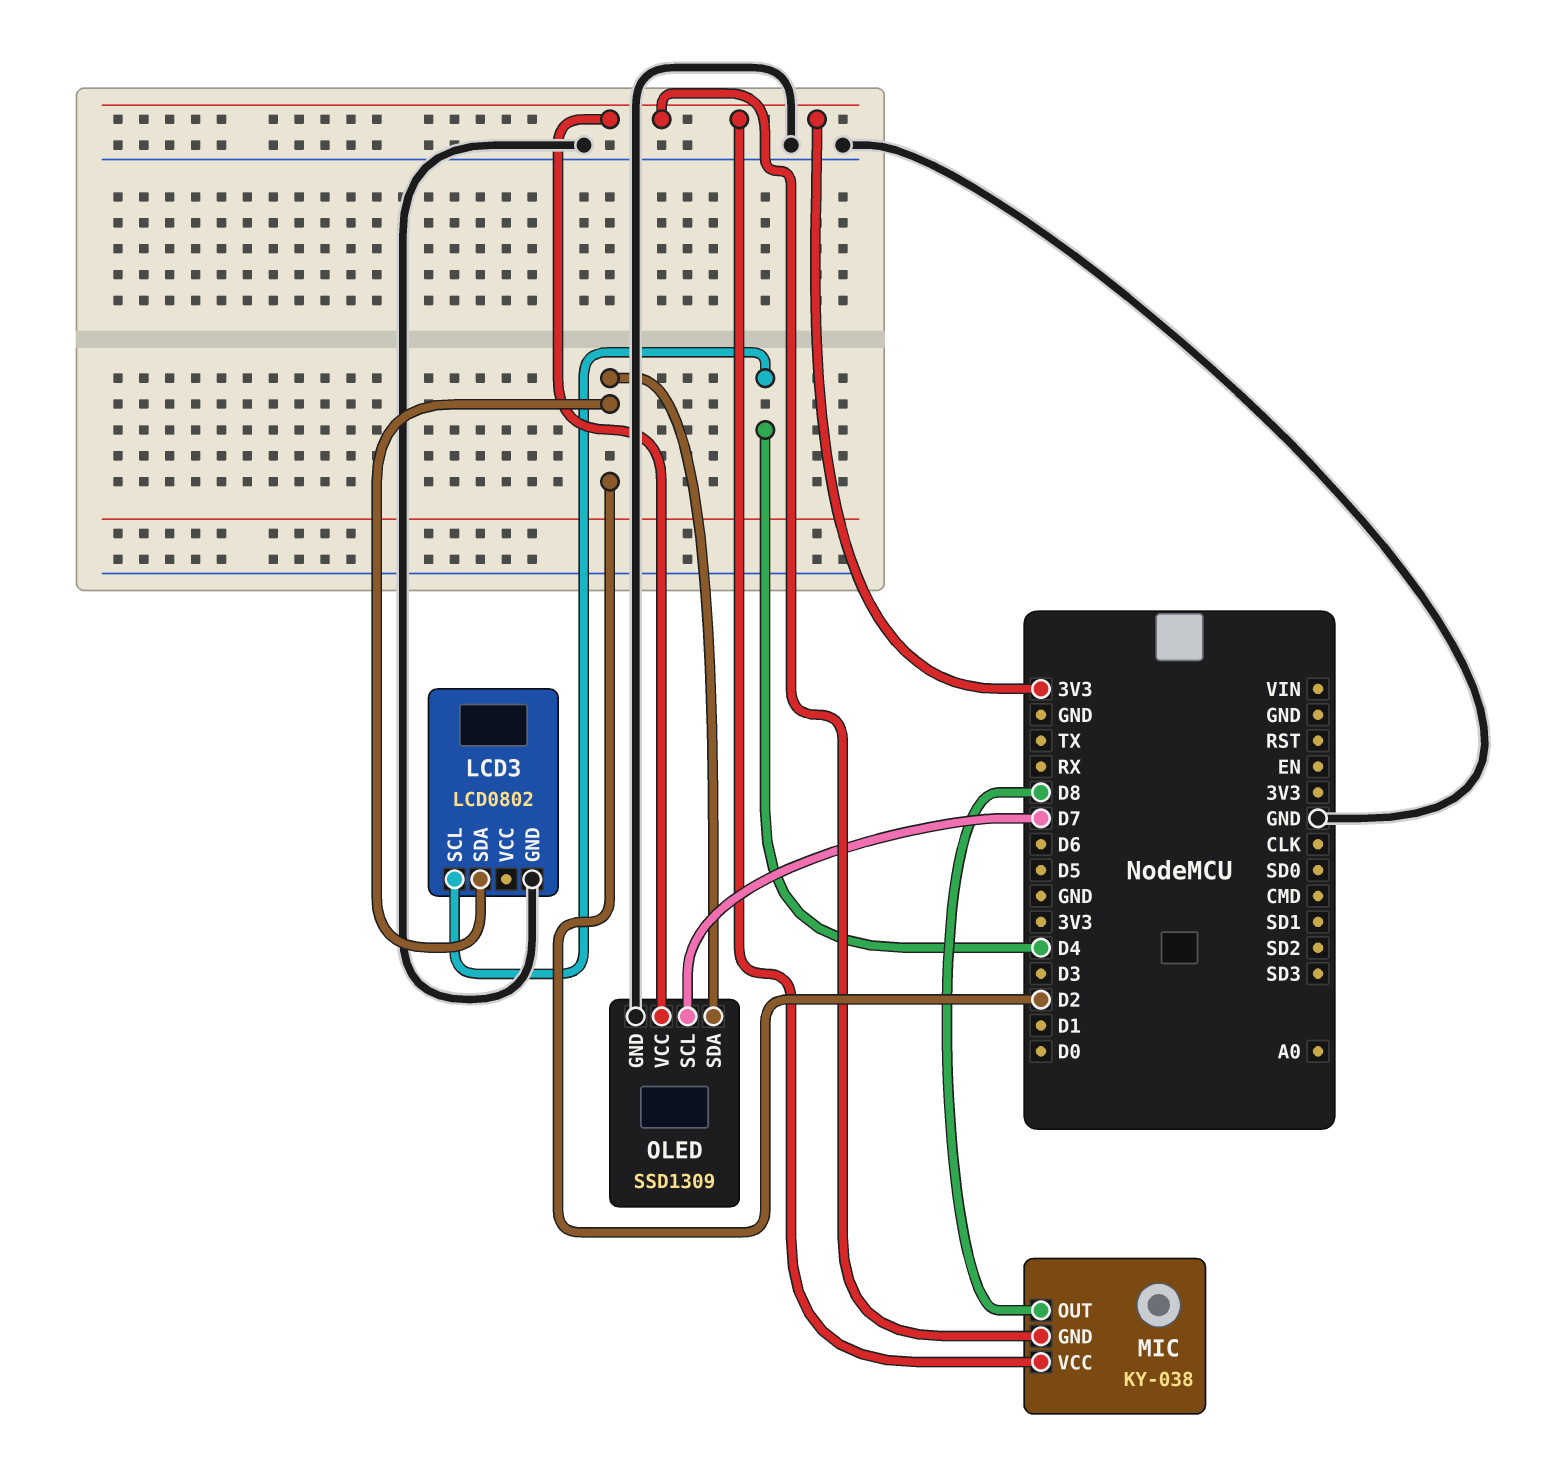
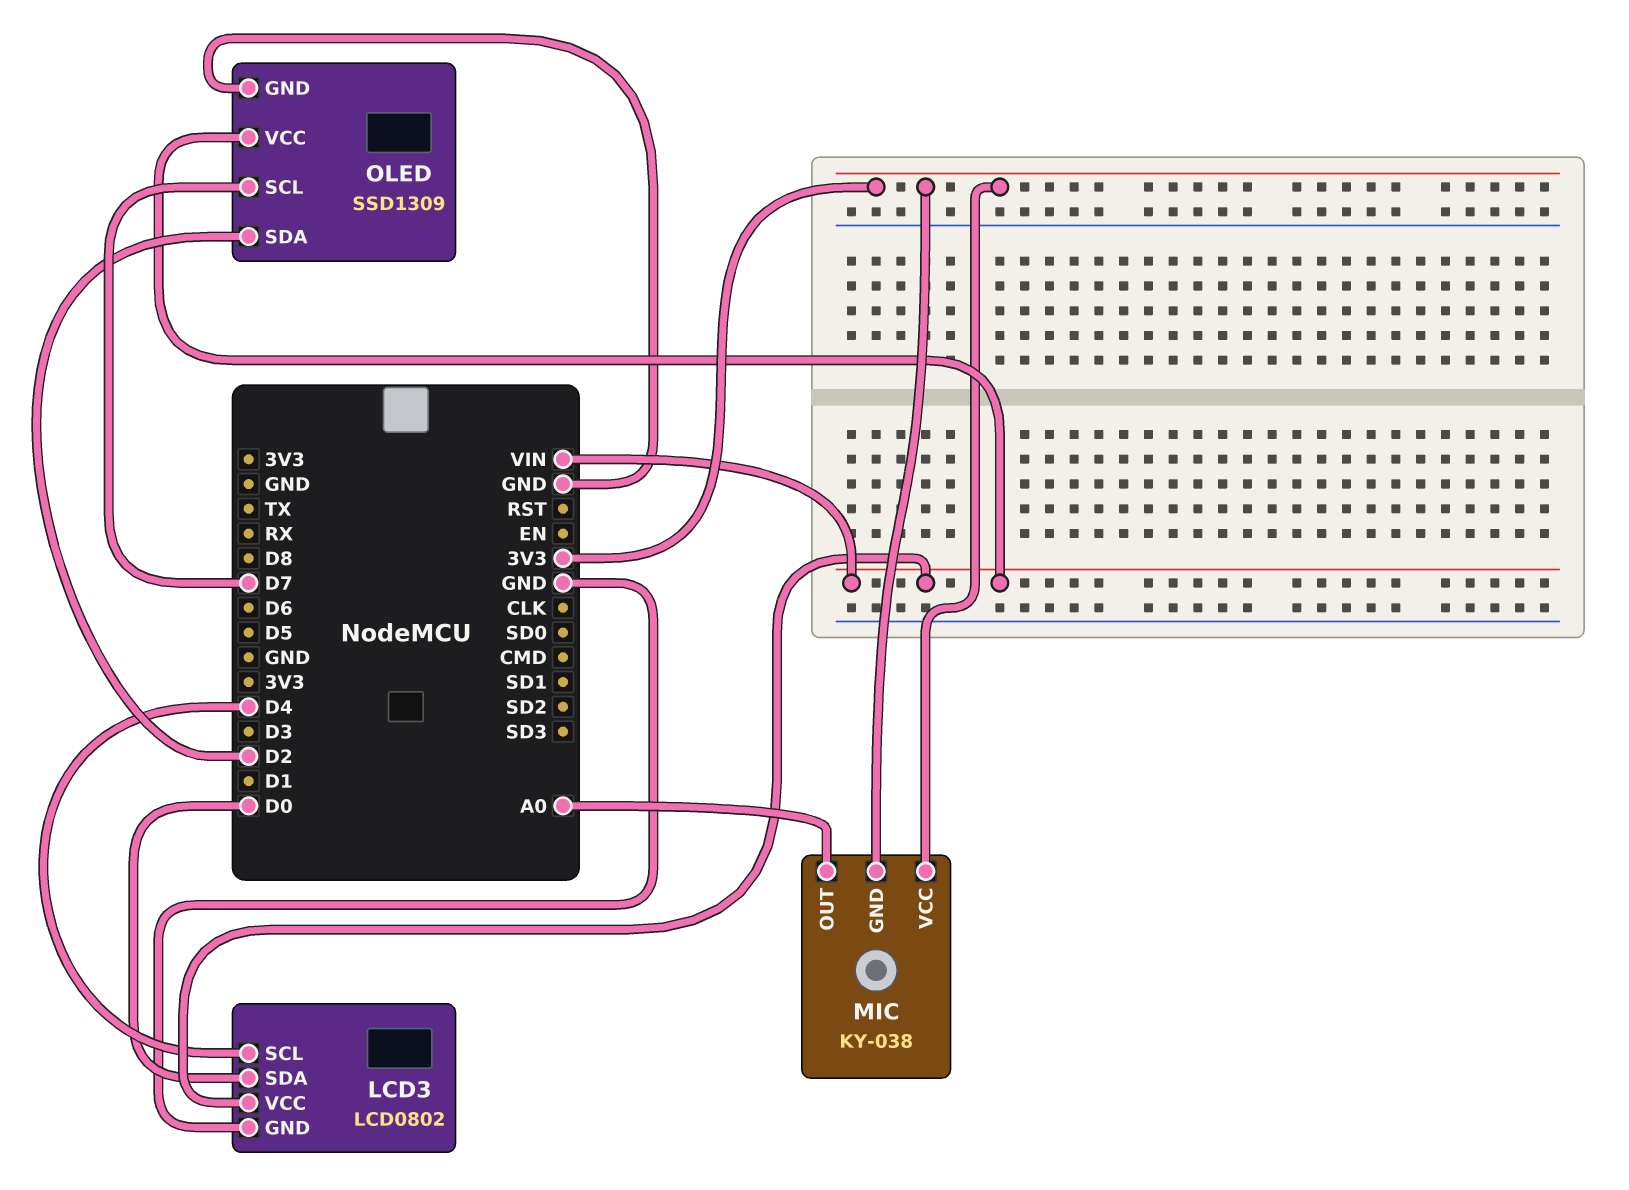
LCD3 pin SDA: D2 -> D0
LCD3 pin VCC: none -> VIN
MIC pin OUT: D8 -> A0
OLED pin VCC: 3V3 -> VIN

